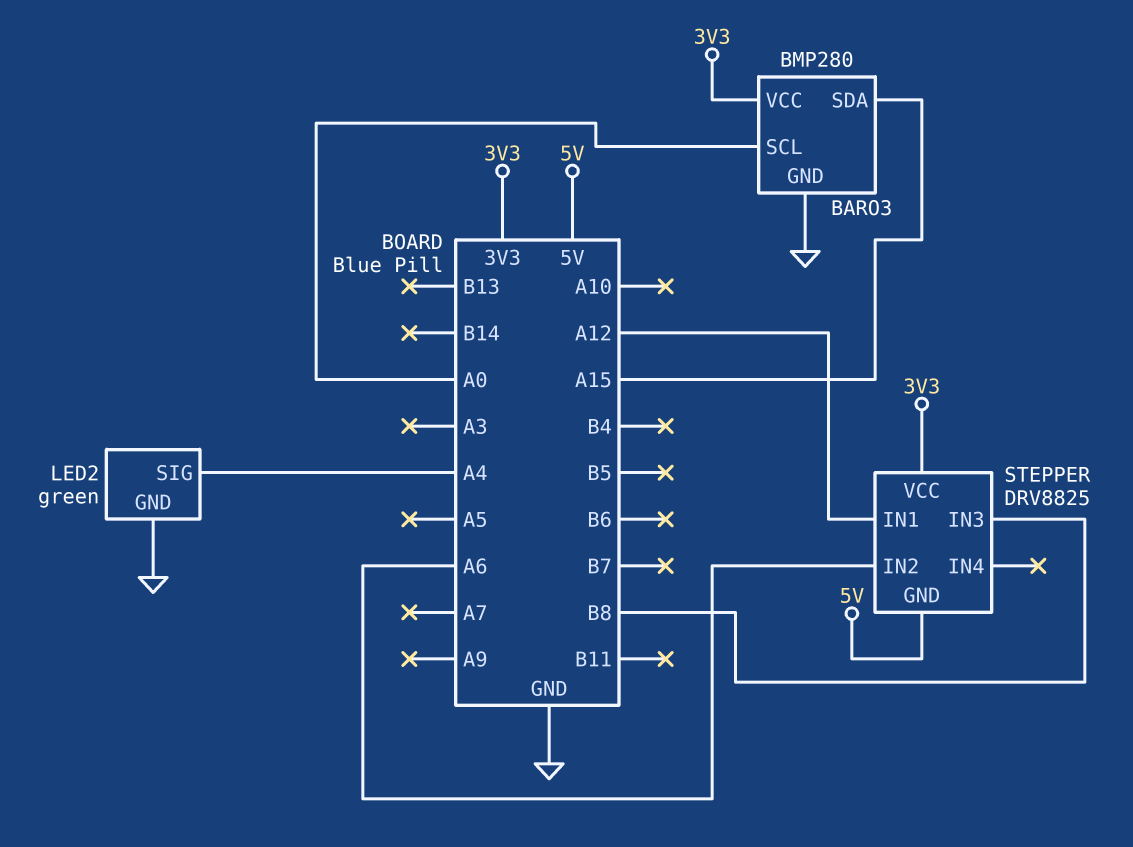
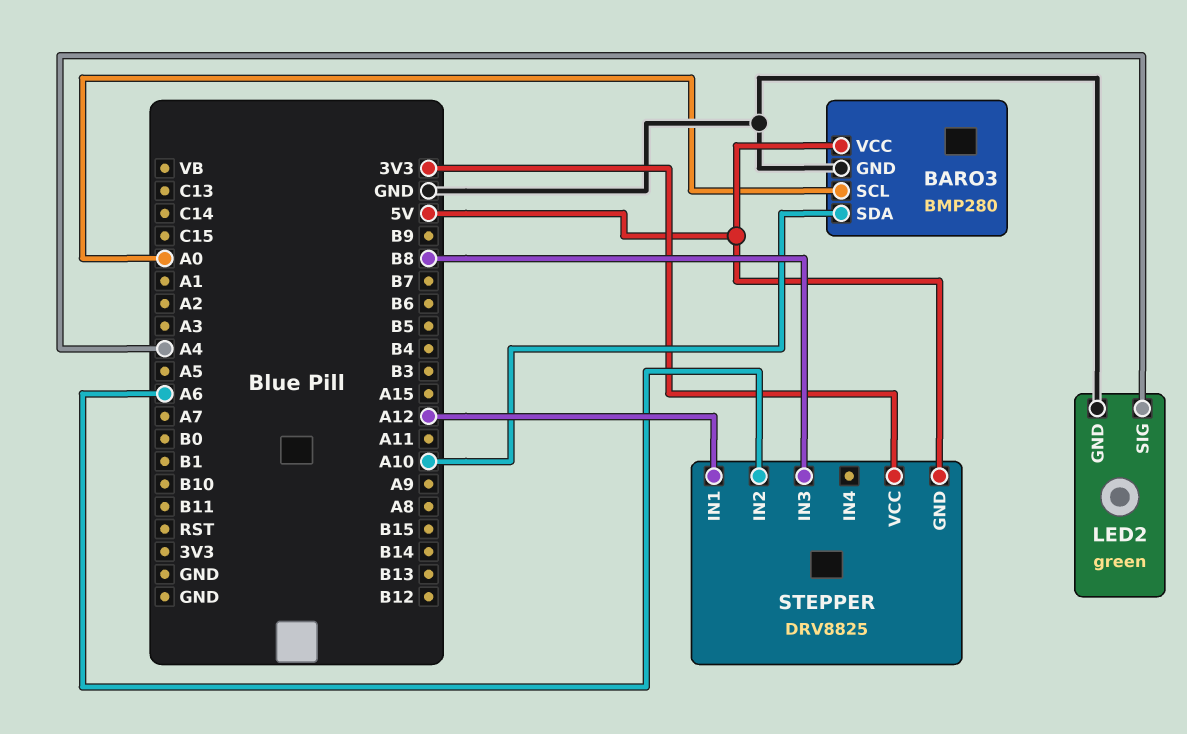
BARO3 pin SDA: A15 -> A10
BARO3 pin VCC: 3V3 -> 5V

